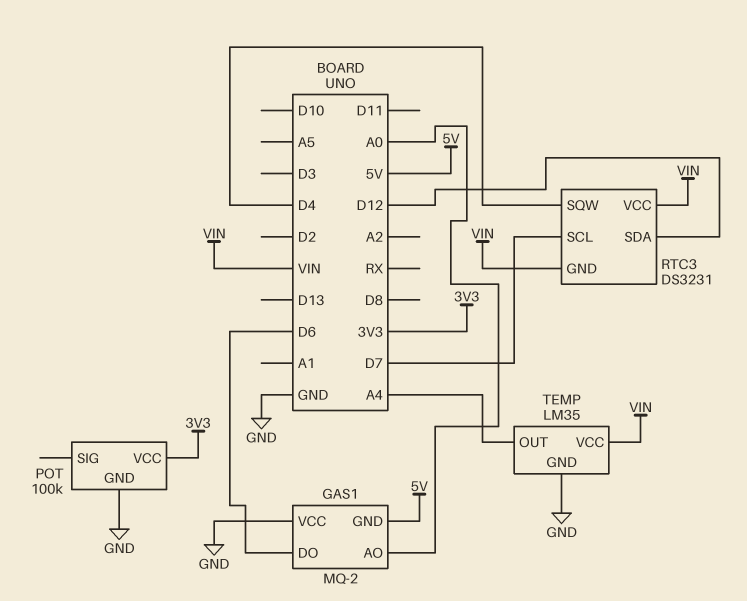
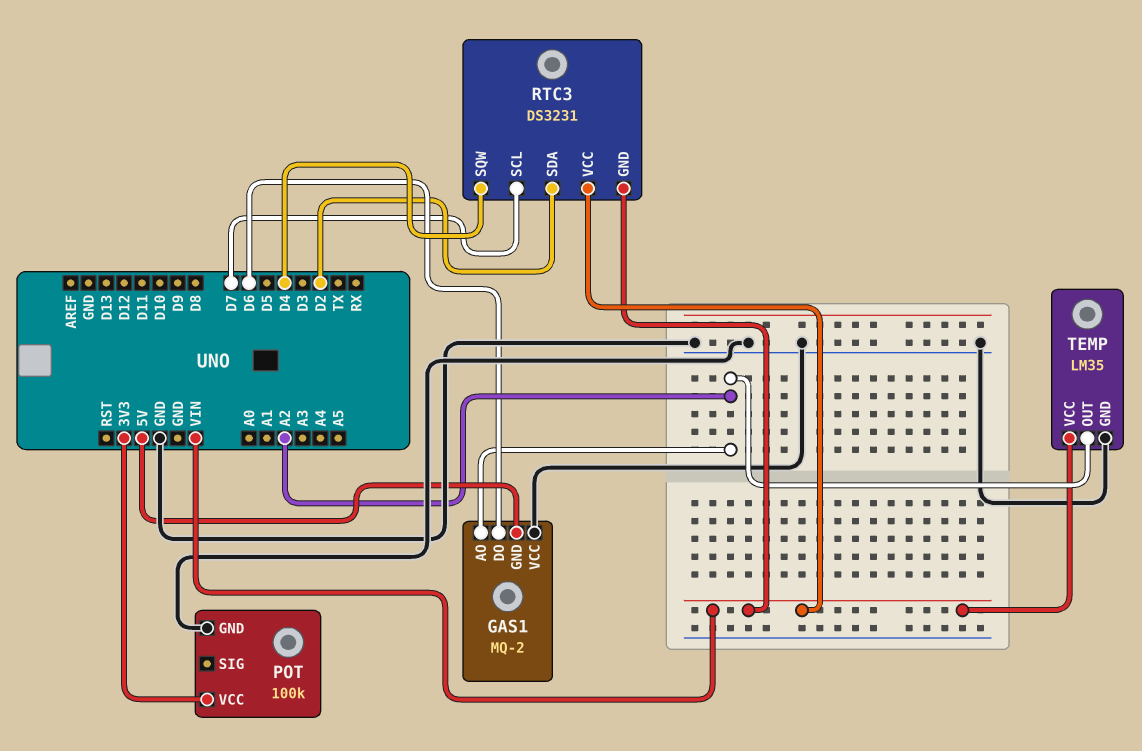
GAS1 pin AO: A0 -> A2
RTC3 pin SDA: D12 -> D2
TEMP pin OUT: A4 -> A2

